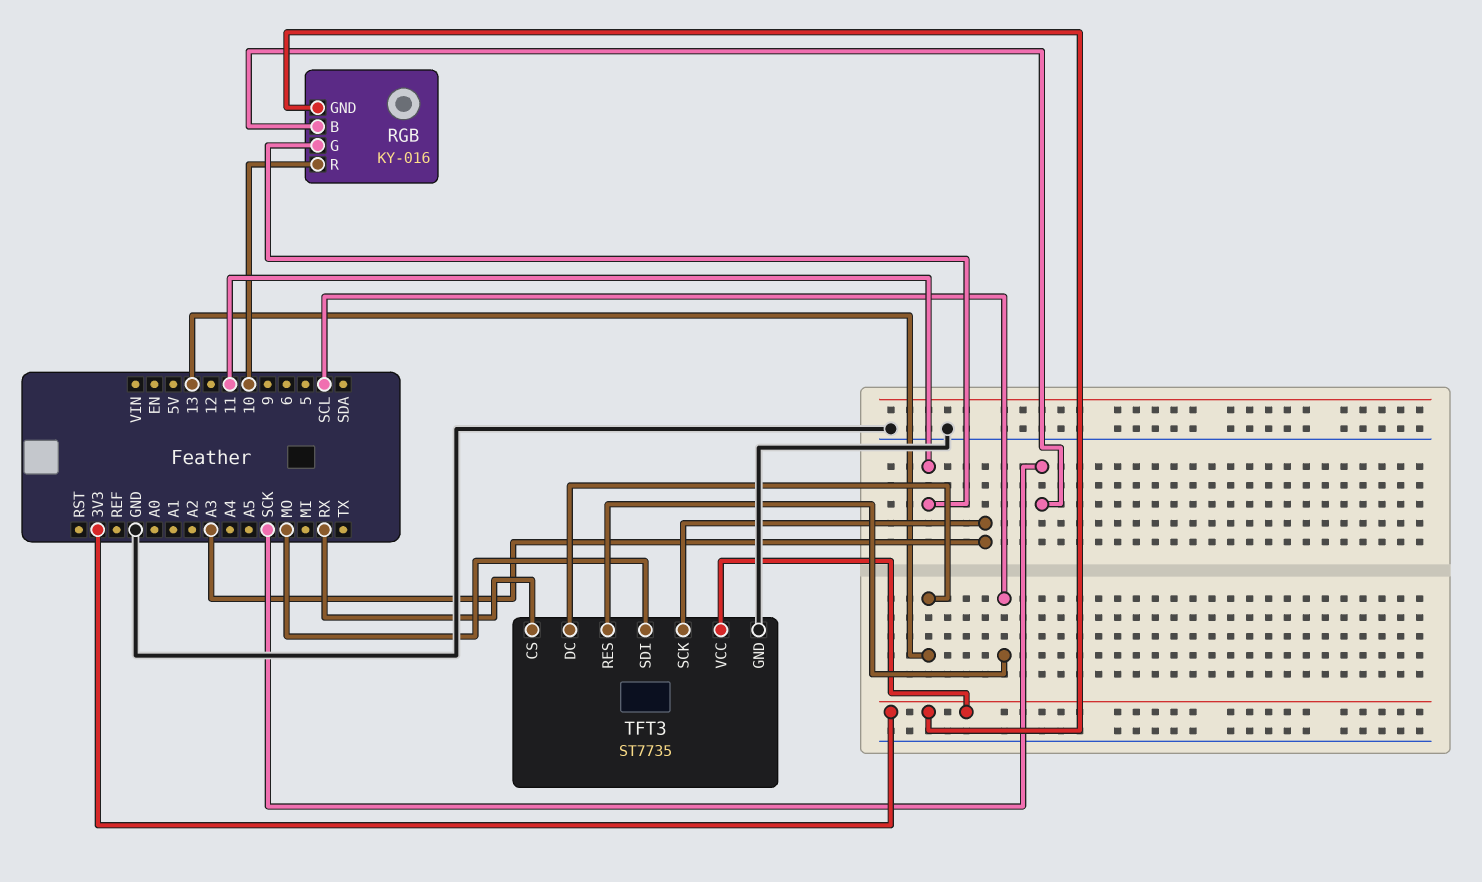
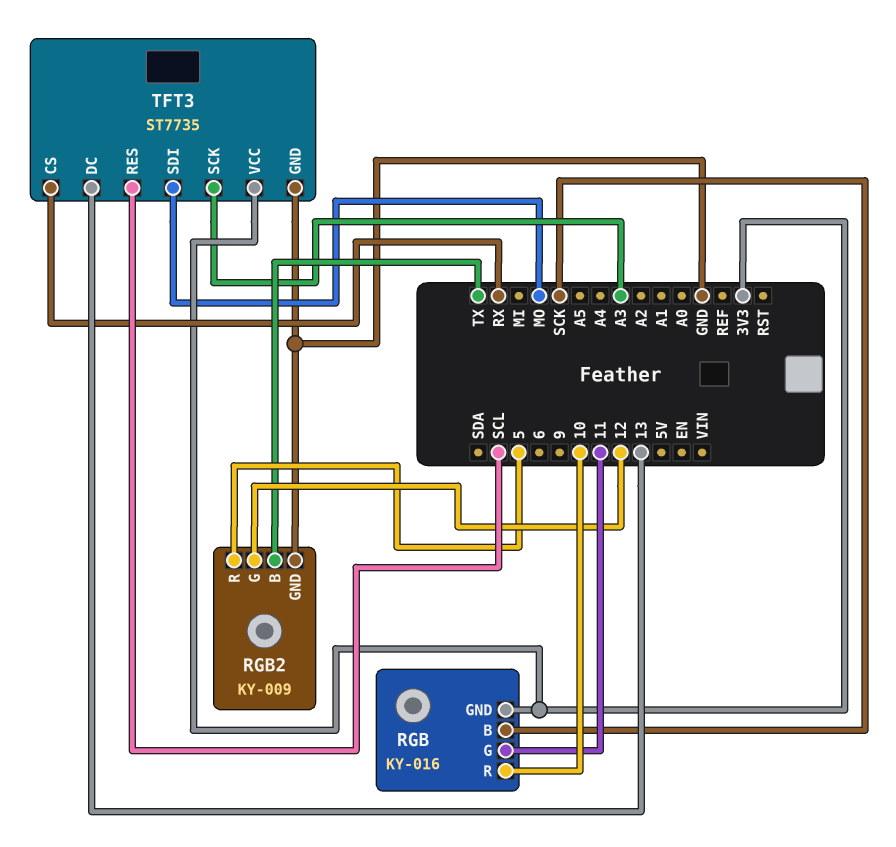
RGB2: none -> KY-009
RGB2 pin B: none -> TX
RGB2 pin G: none -> 12
RGB2 pin GND: none -> GND
RGB2 pin R: none -> 5

